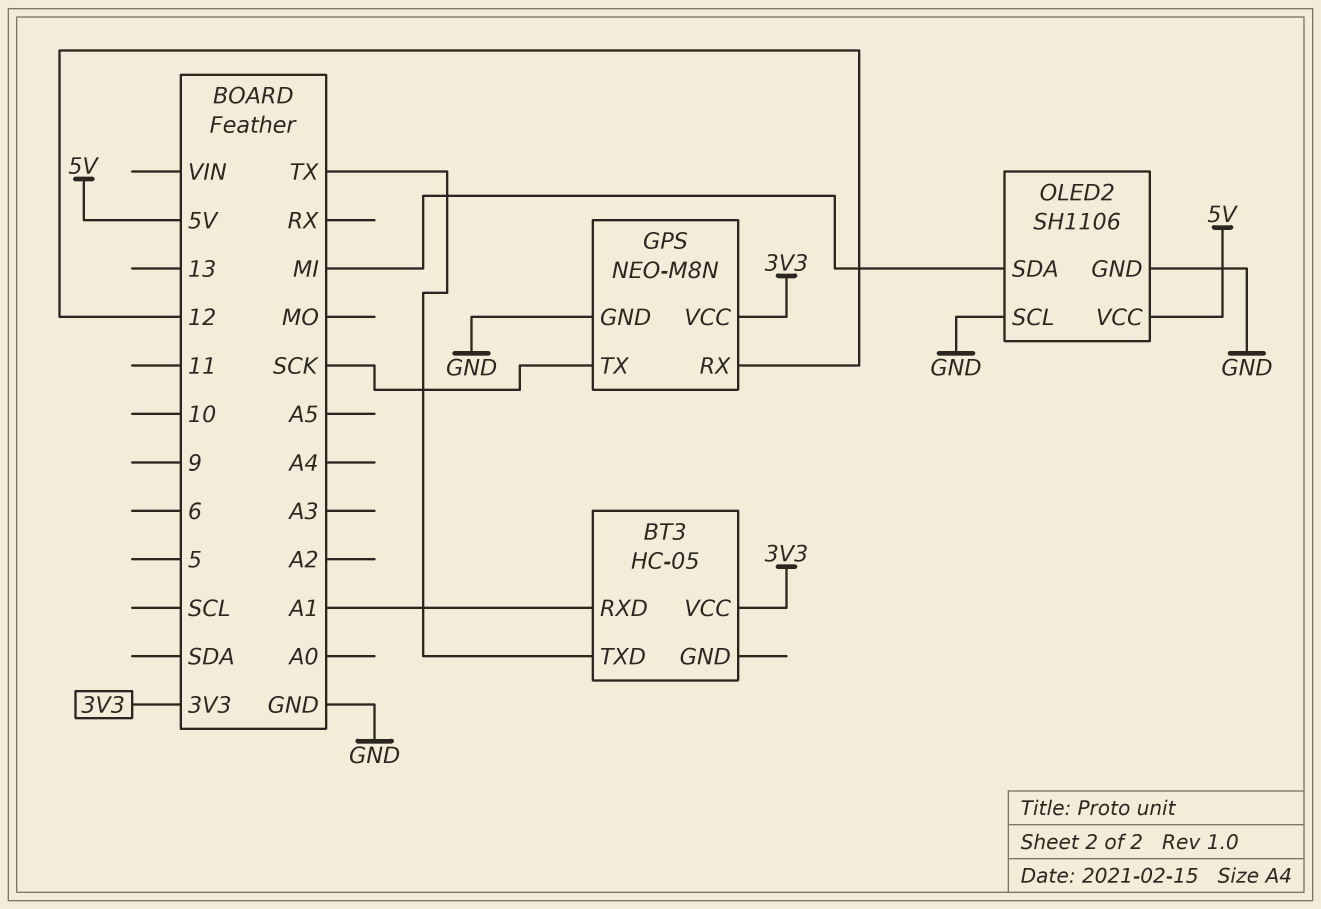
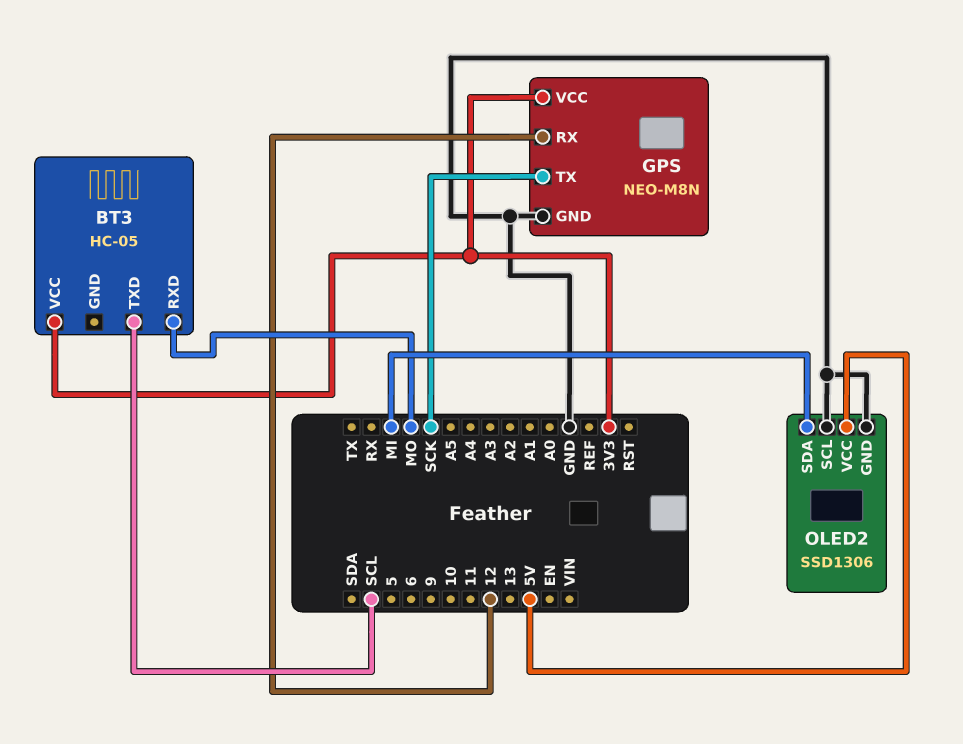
BT3 pin RXD: A1 -> MO
BT3 pin TXD: TX -> SCL
OLED2: SH1106 -> SSD1306

